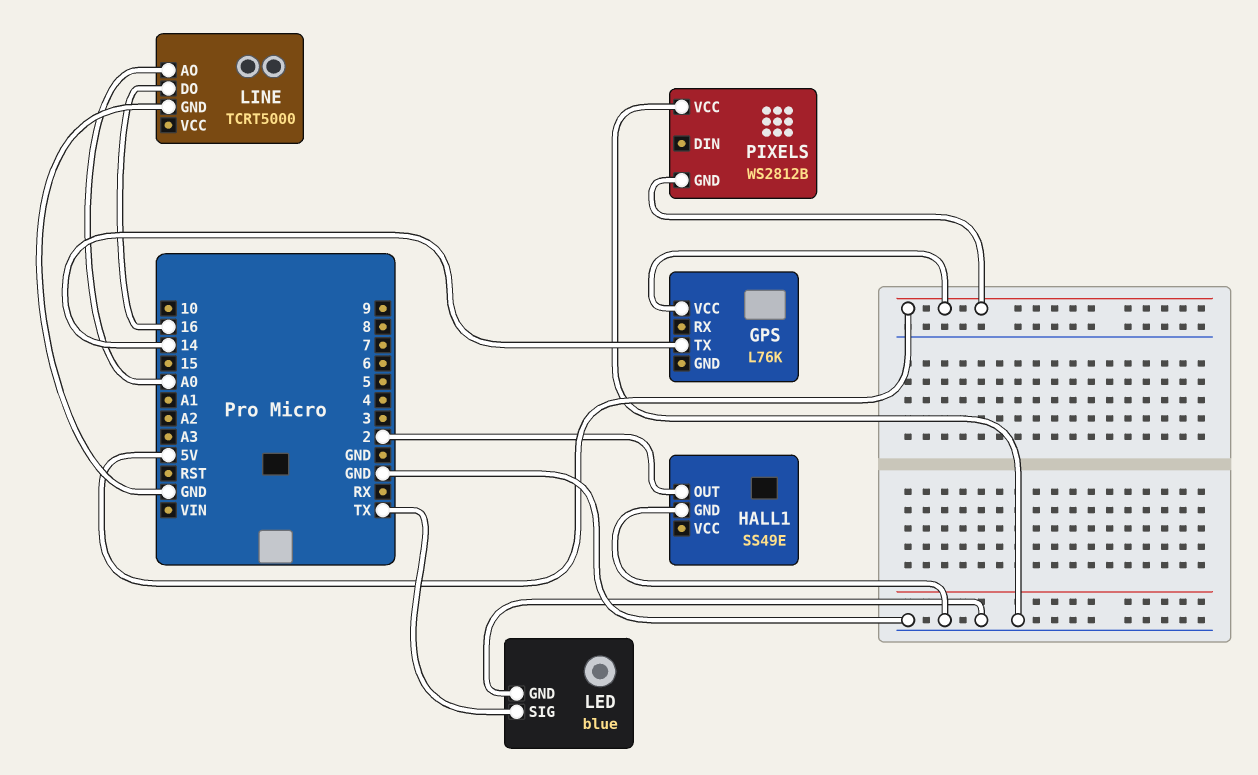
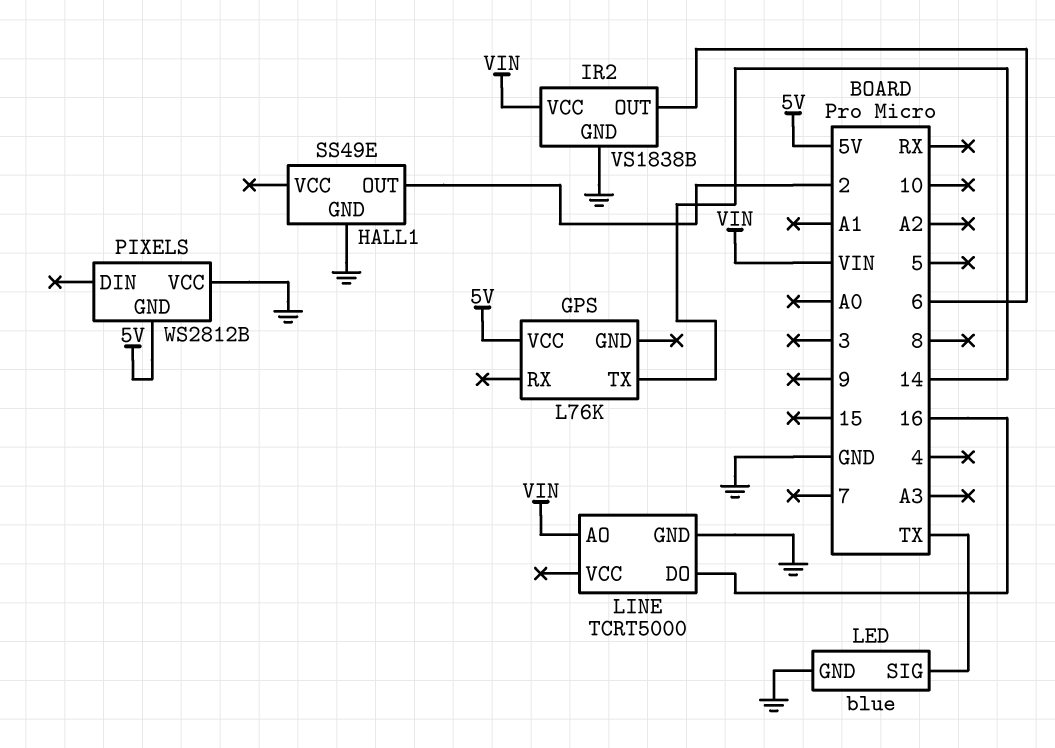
IR2: none -> VS1838B
IR2 pin GND: none -> GND
IR2 pin OUT: none -> 6
IR2 pin VCC: none -> VIN
LINE pin AO: A0 -> VIN

